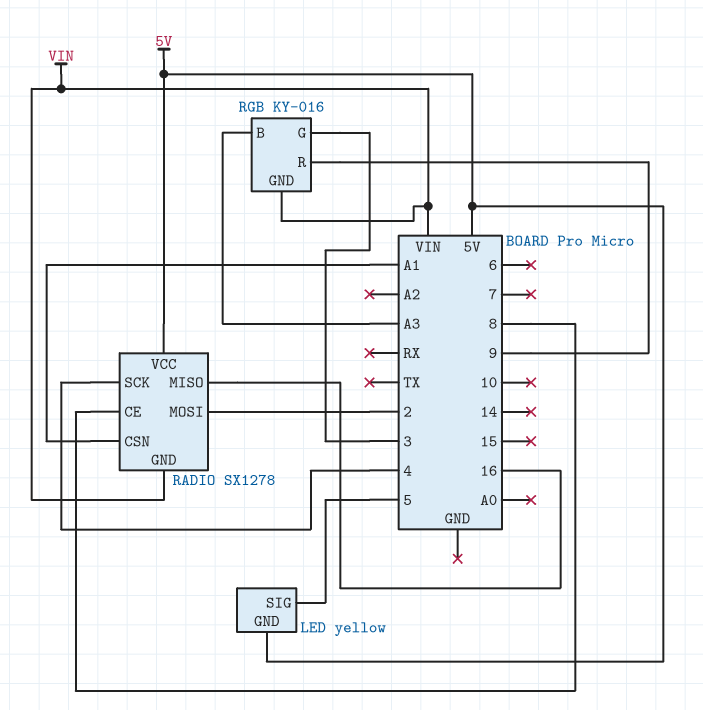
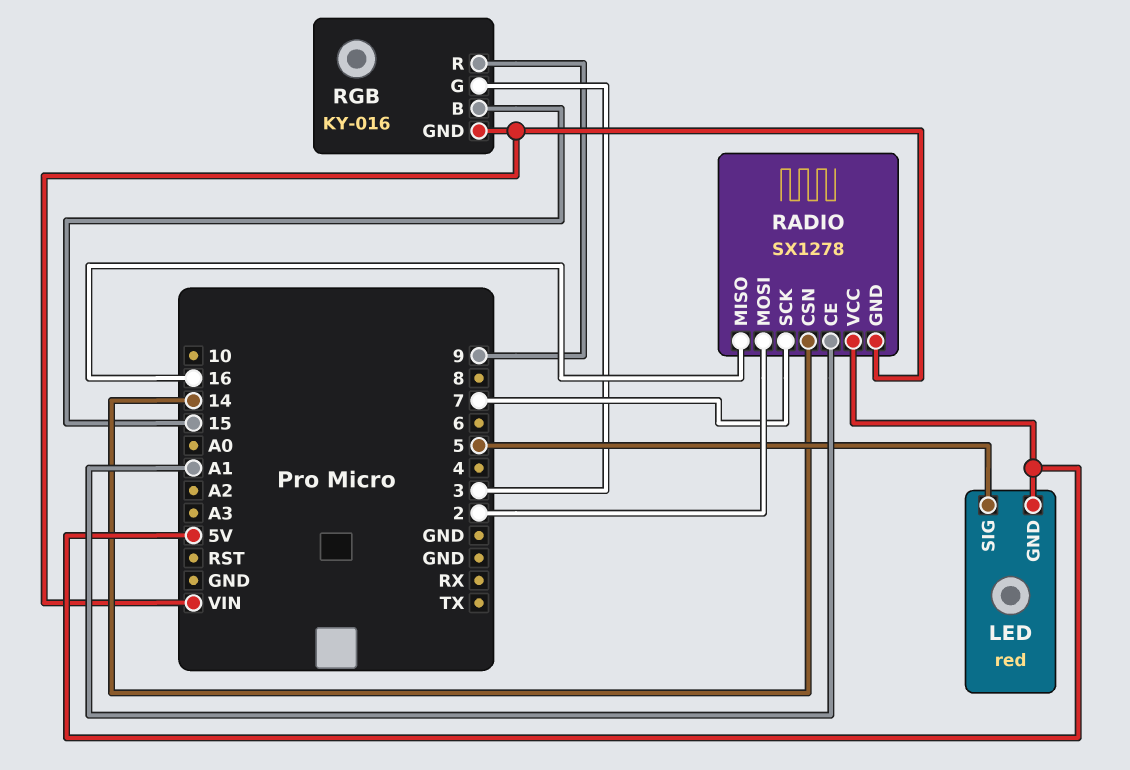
LED: yellow -> red
RADIO pin CE: 8 -> A1
RADIO pin CSN: A1 -> 14
RADIO pin SCK: 4 -> 7
RGB pin B: A3 -> 15

